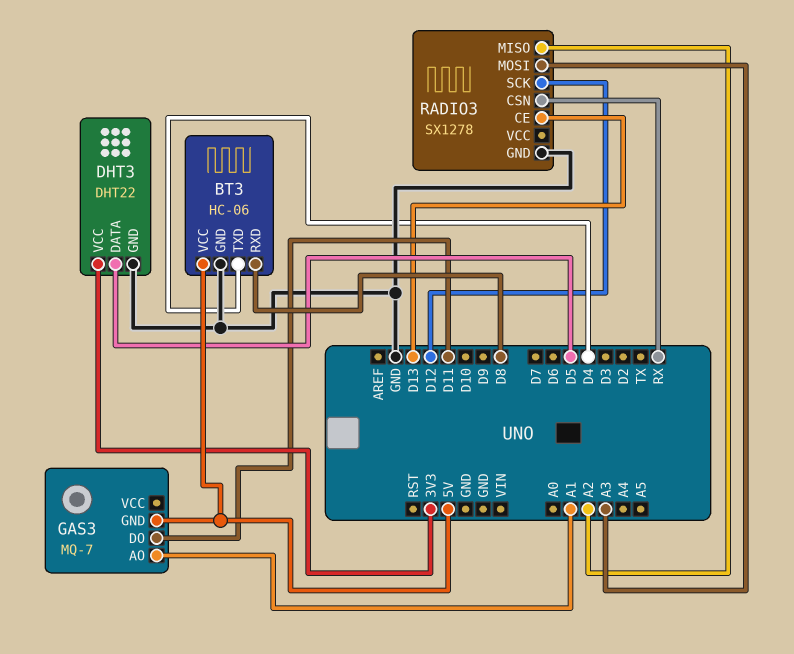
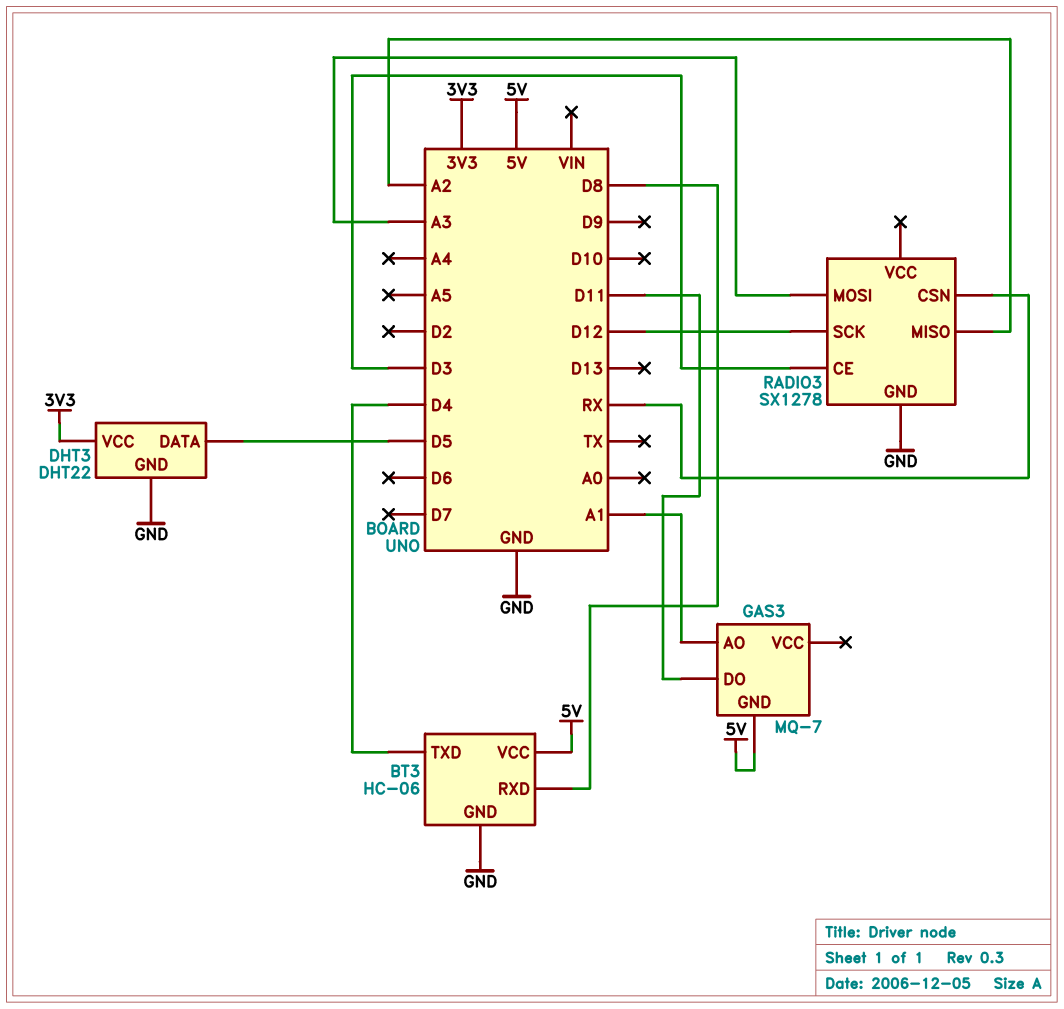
RADIO3 pin CE: D13 -> D3

